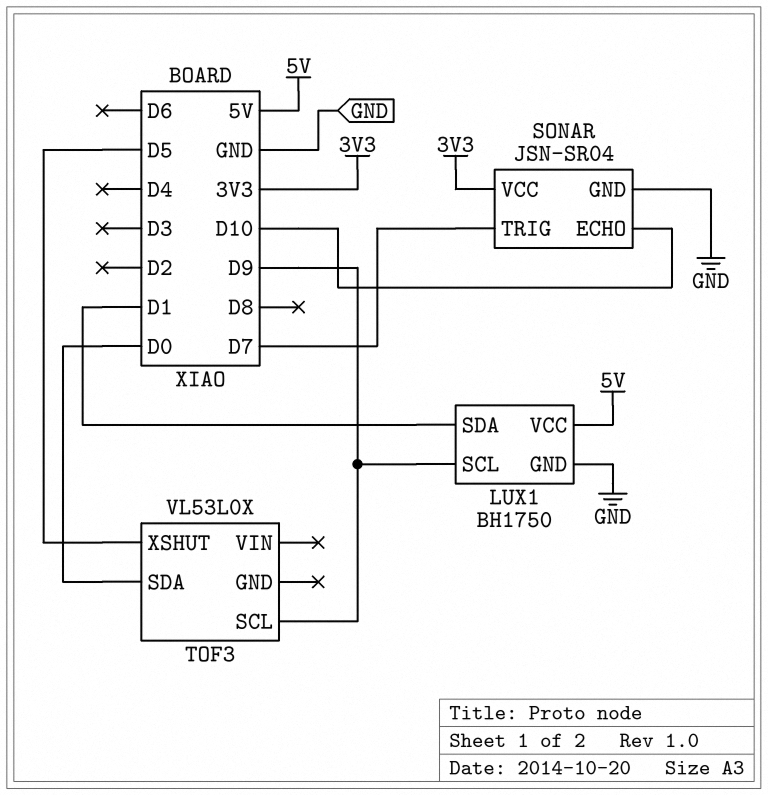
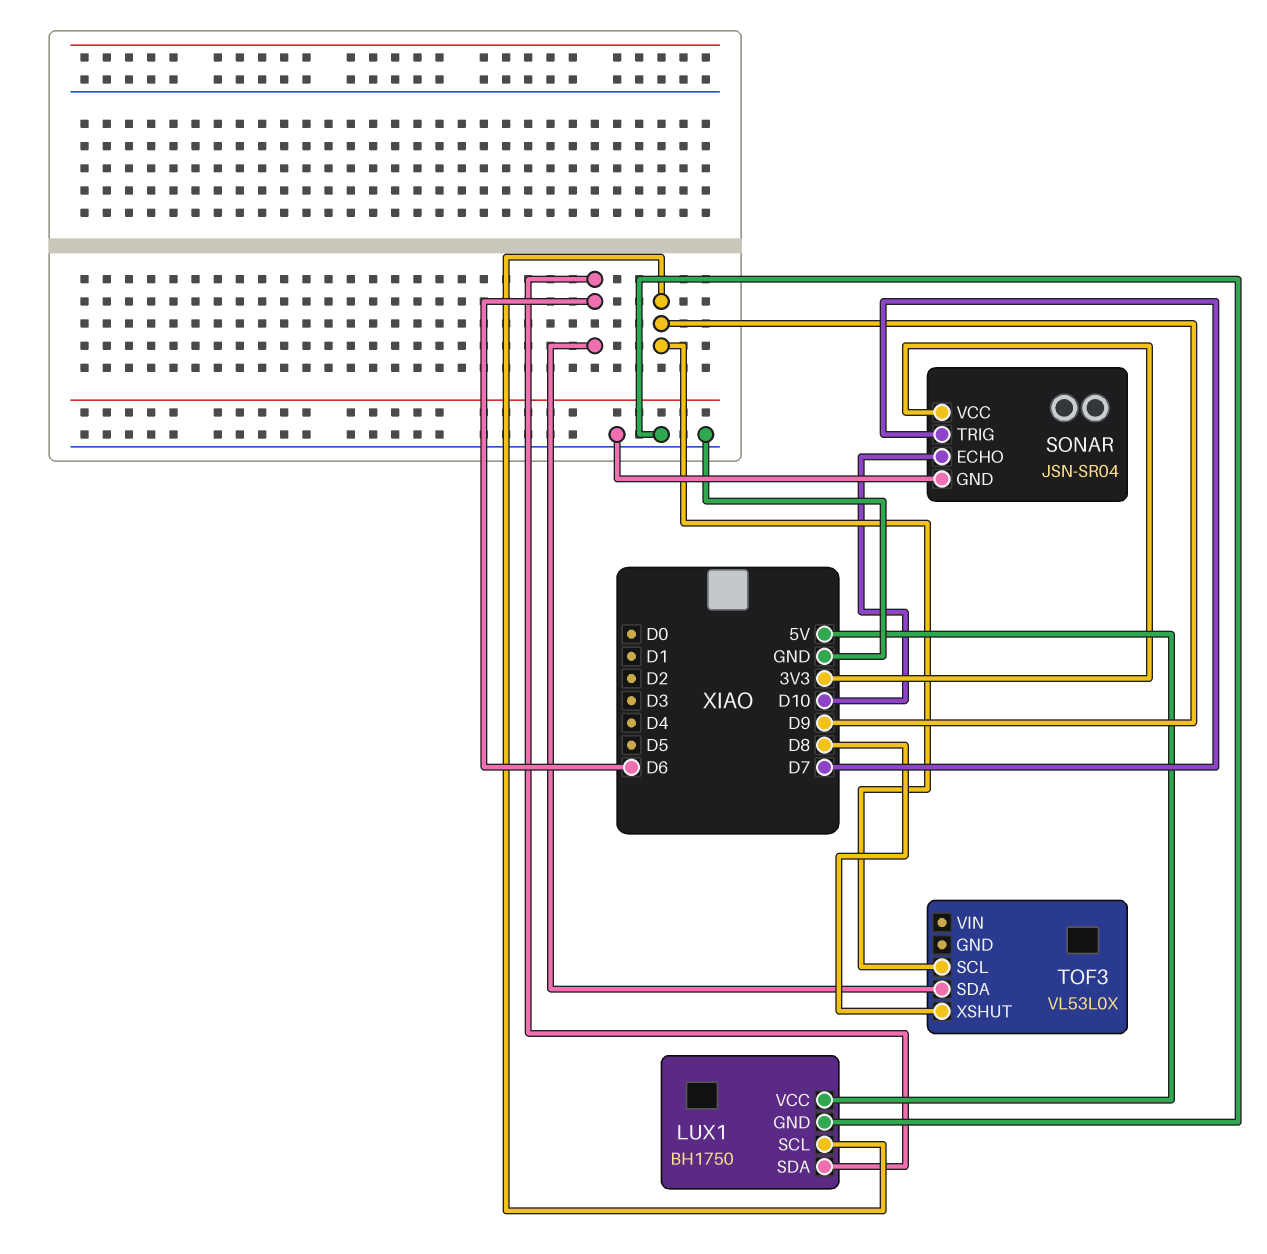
LUX1 pin SDA: D1 -> D6
TOF3 pin SDA: D0 -> D6
TOF3 pin XSHUT: D5 -> D8

